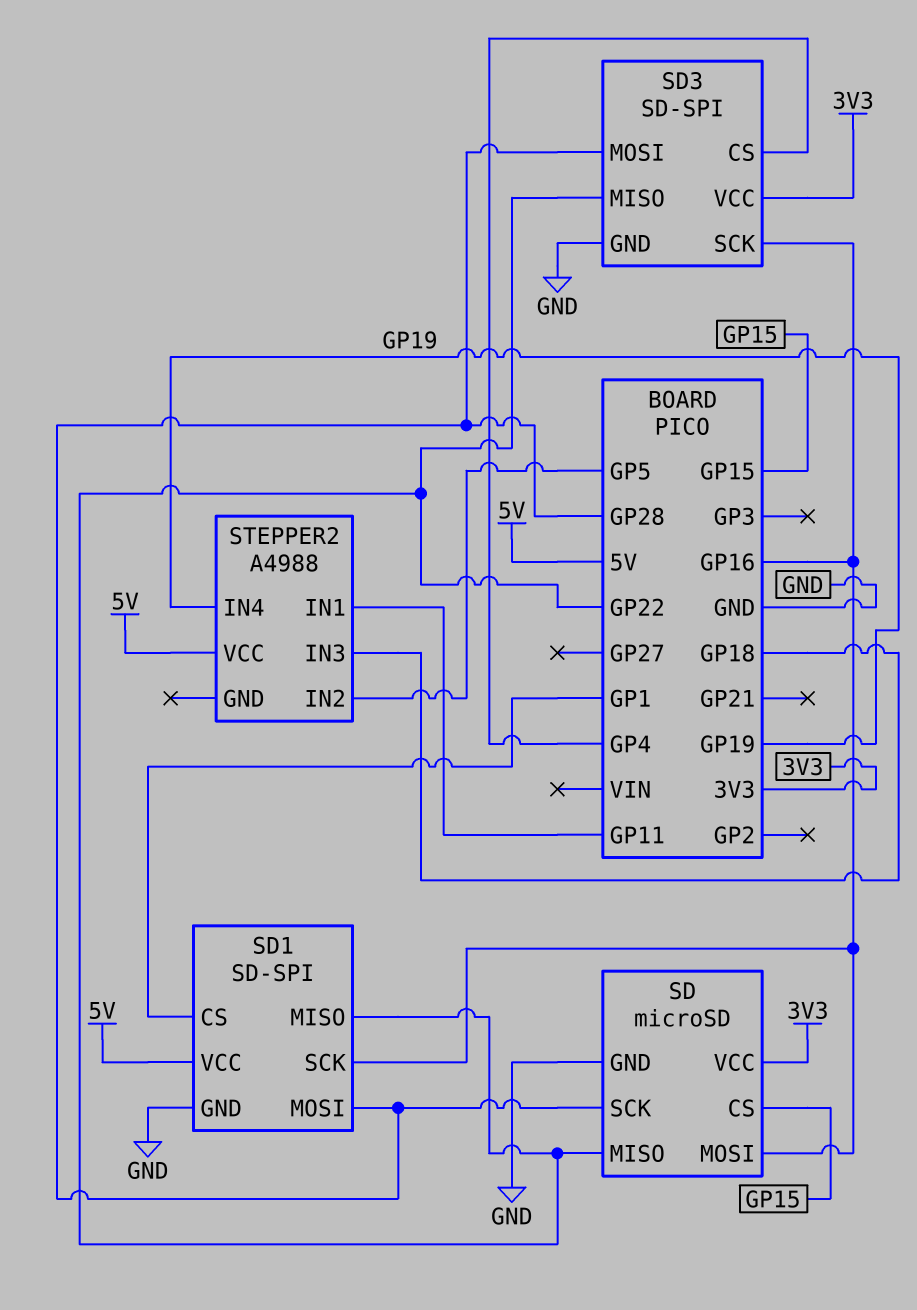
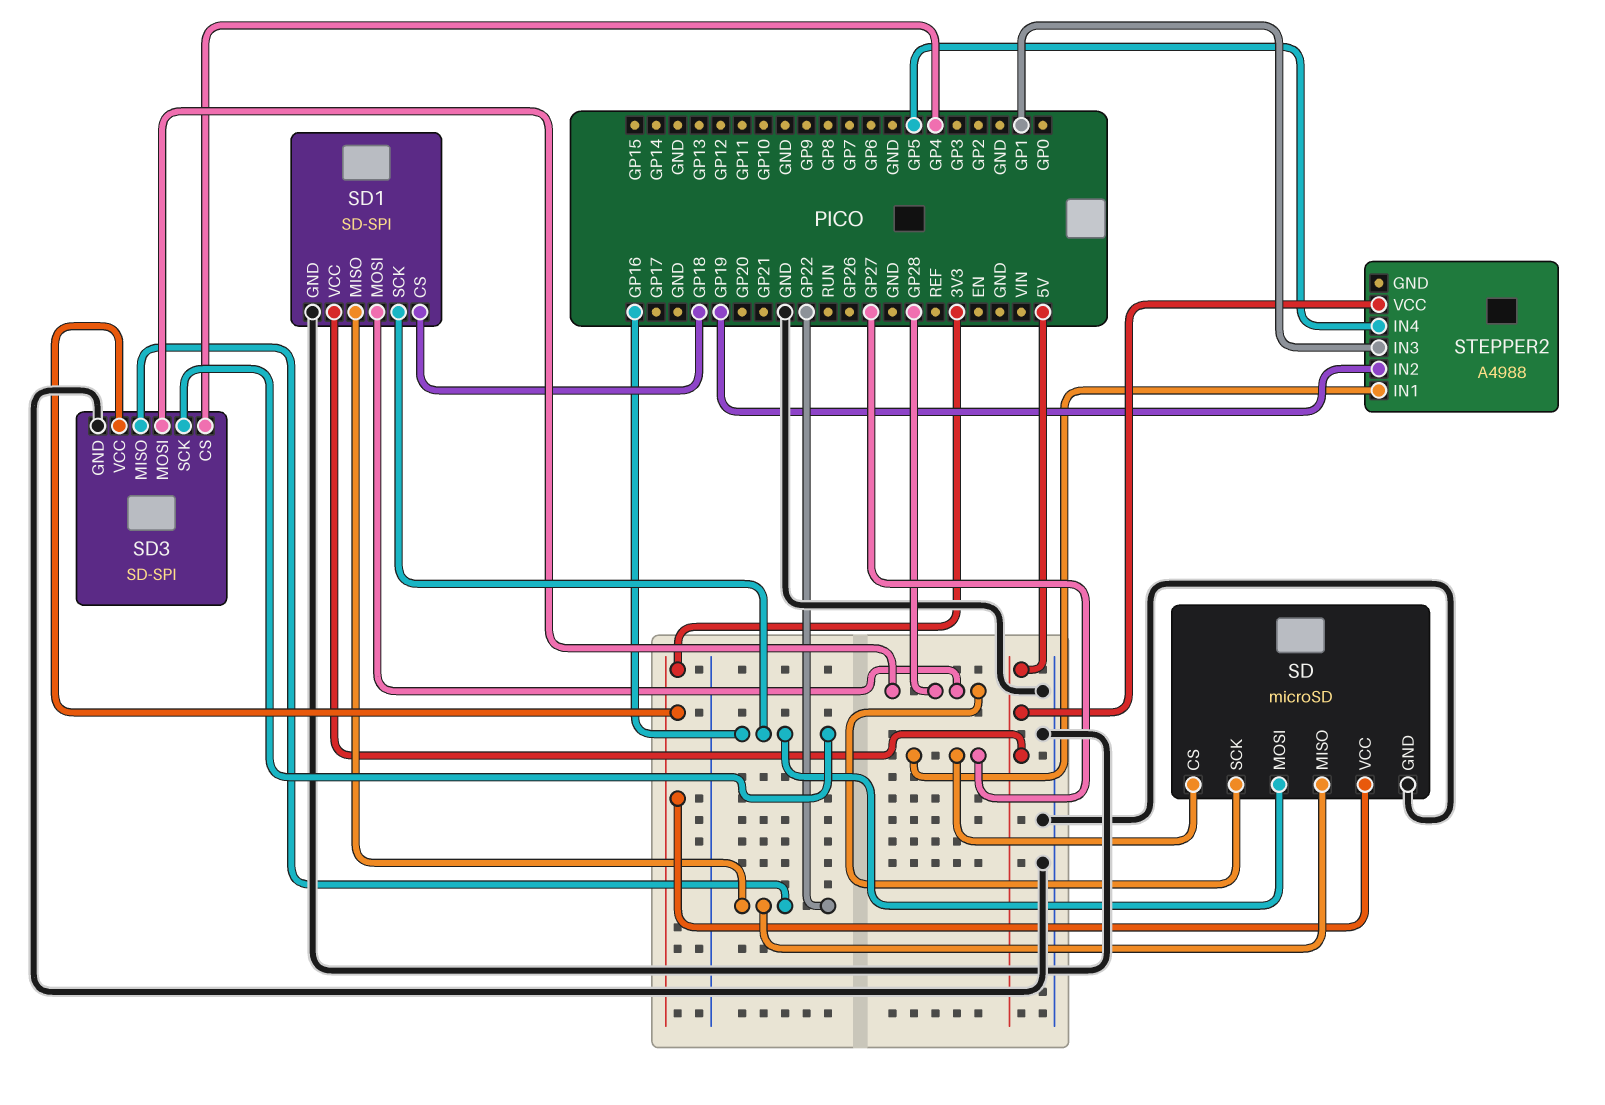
SD pin CS: GP15 -> GP27
SD1 pin CS: GP1 -> GP18
STEPPER2 pin IN1: GP11 -> GP27
STEPPER2 pin IN2: GP5 -> GP19
STEPPER2 pin IN3: GP18 -> GP1
STEPPER2 pin IN4: GP19 -> GP5

